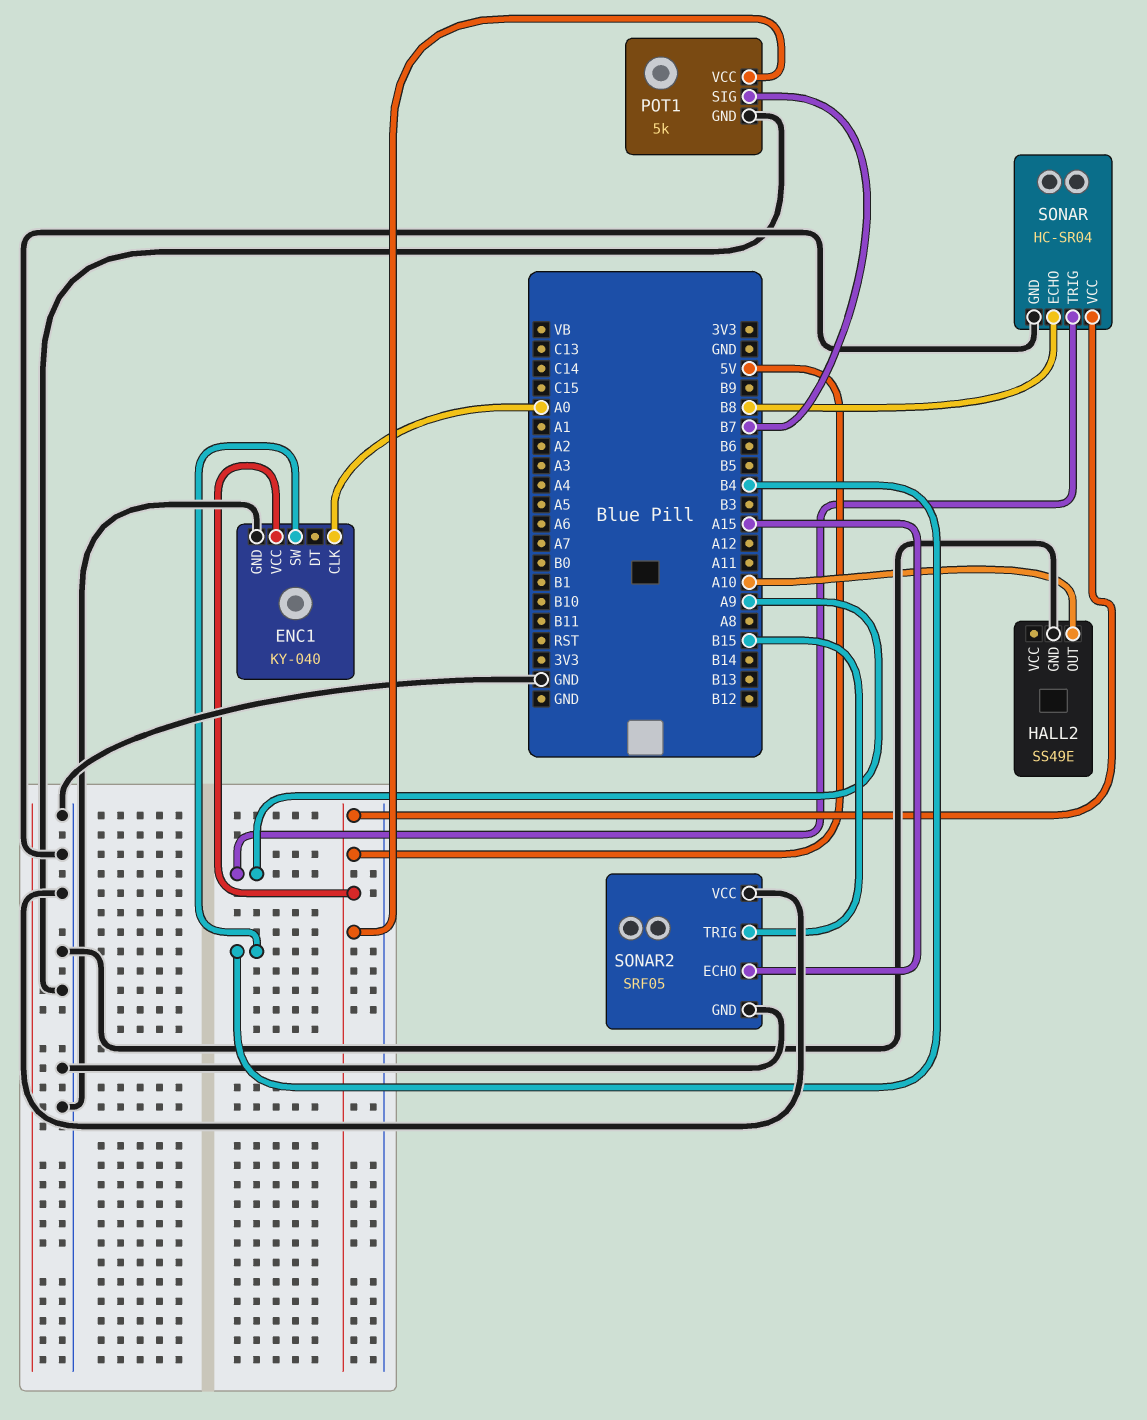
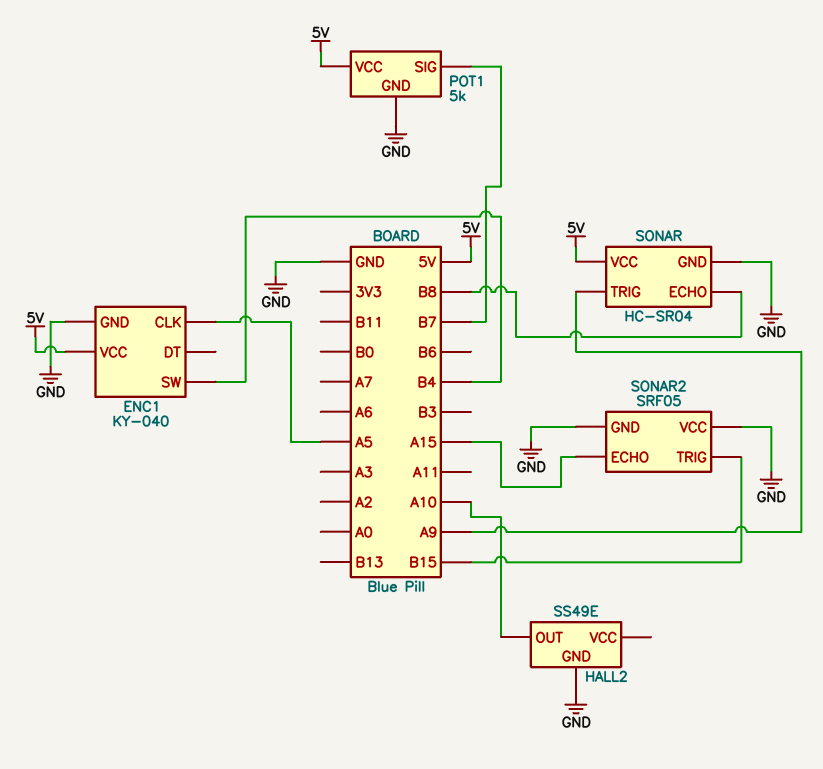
ENC1 pin CLK: A0 -> A5

